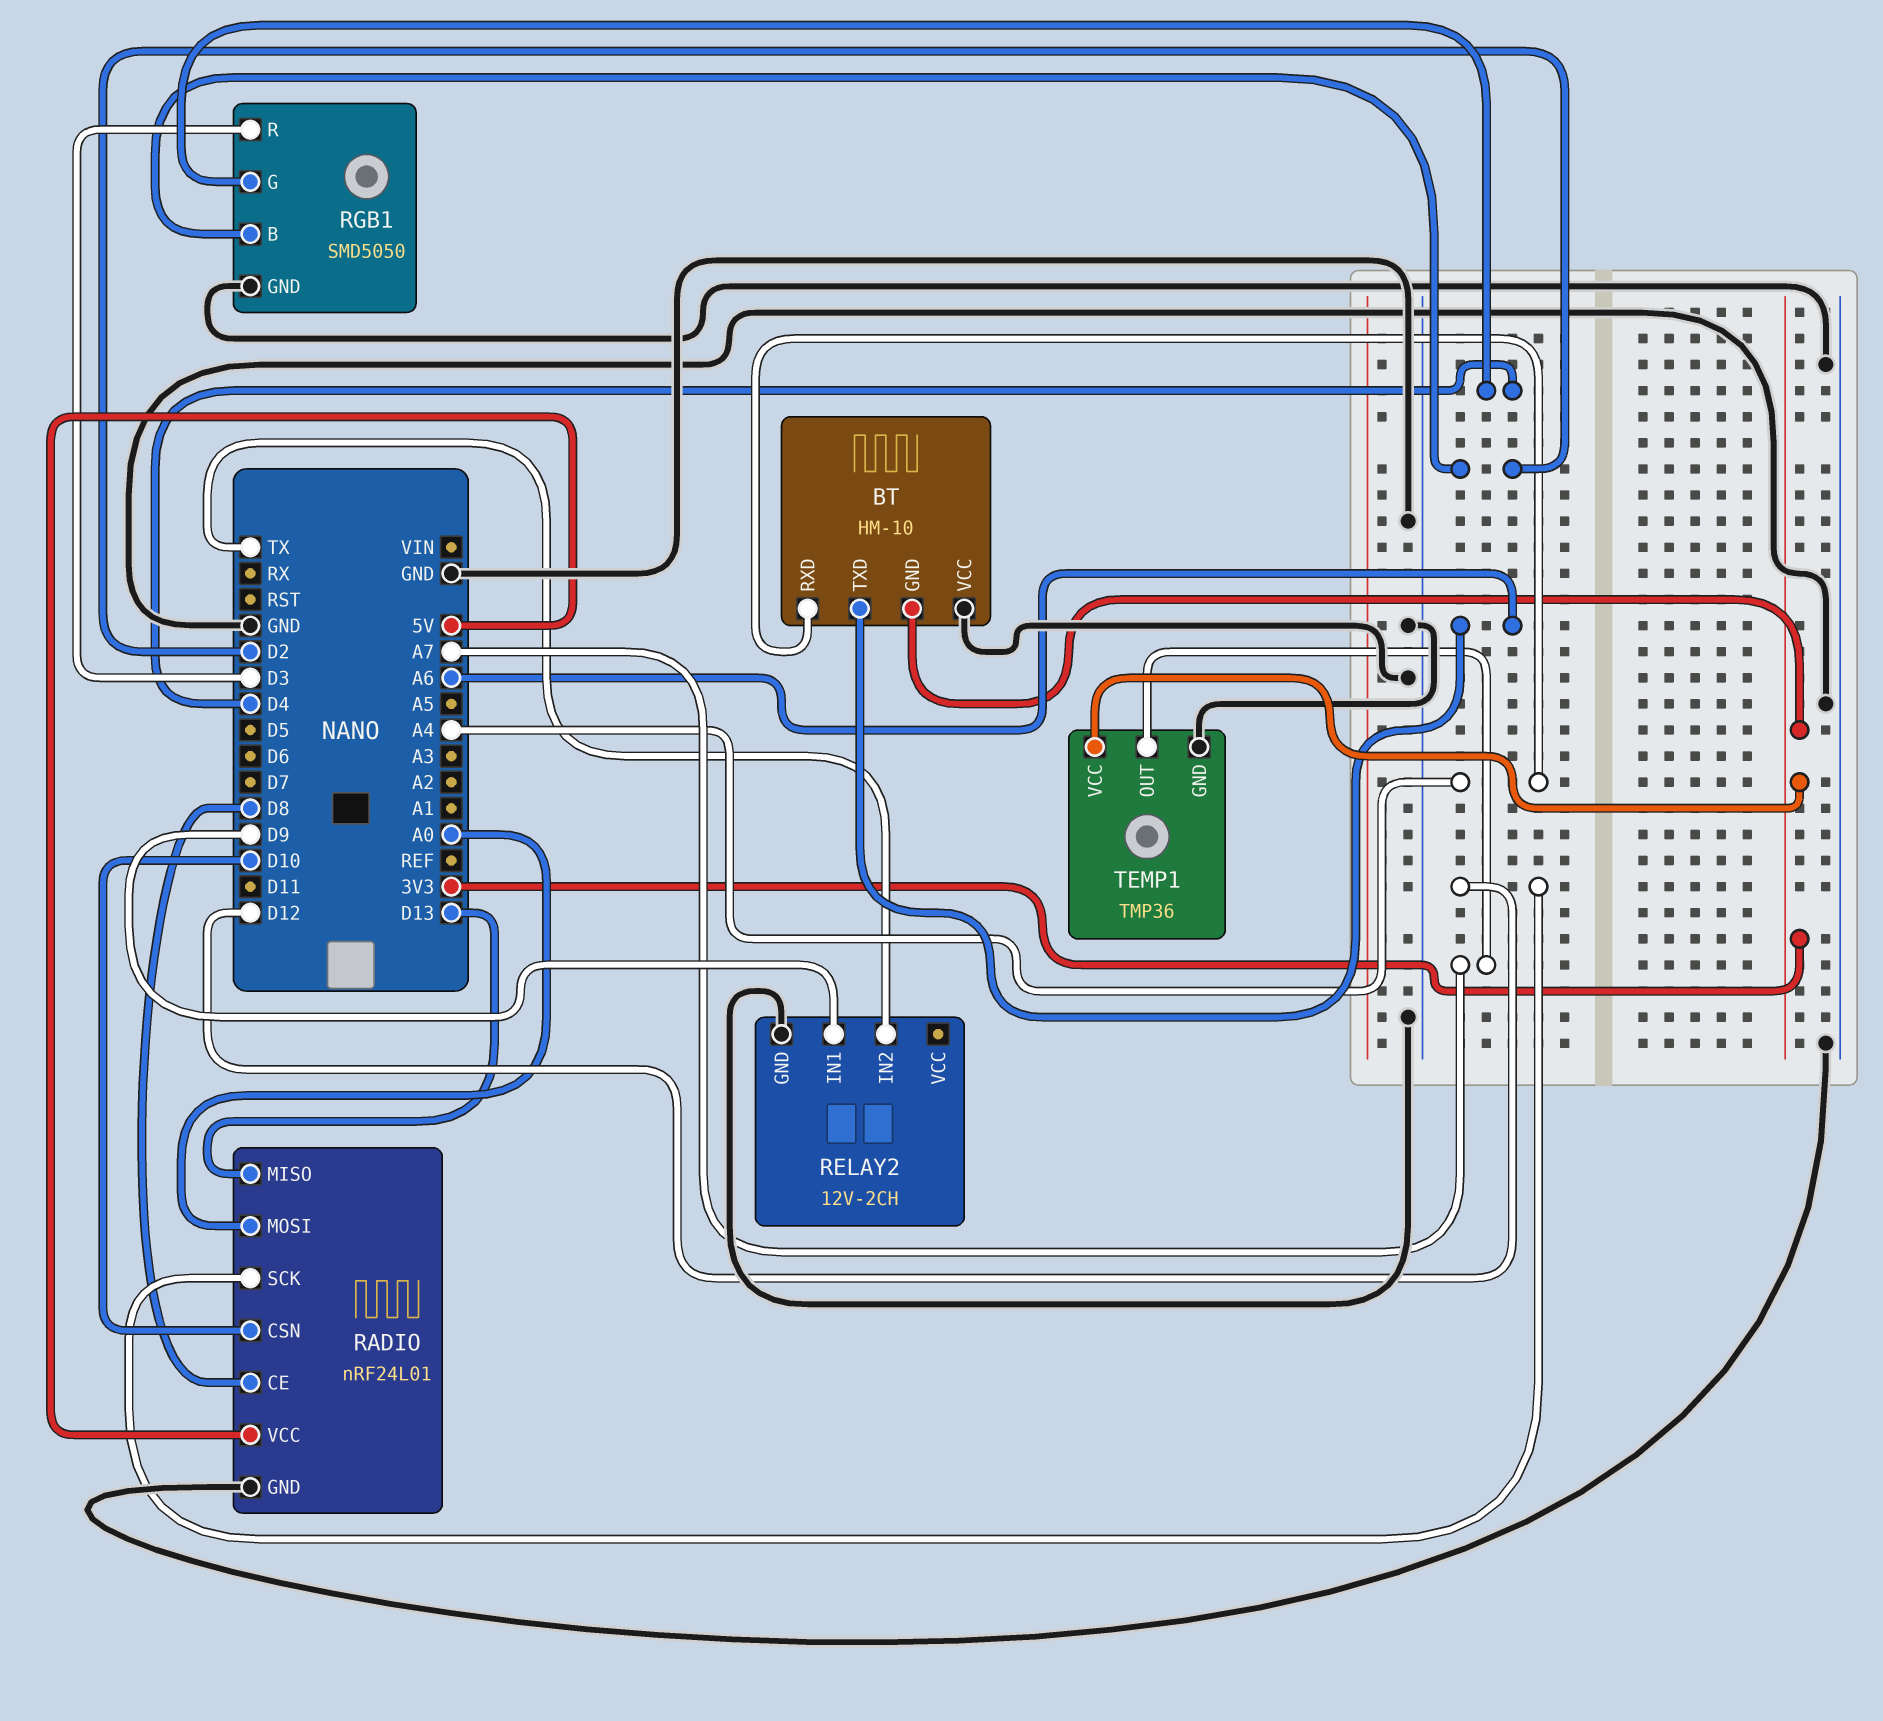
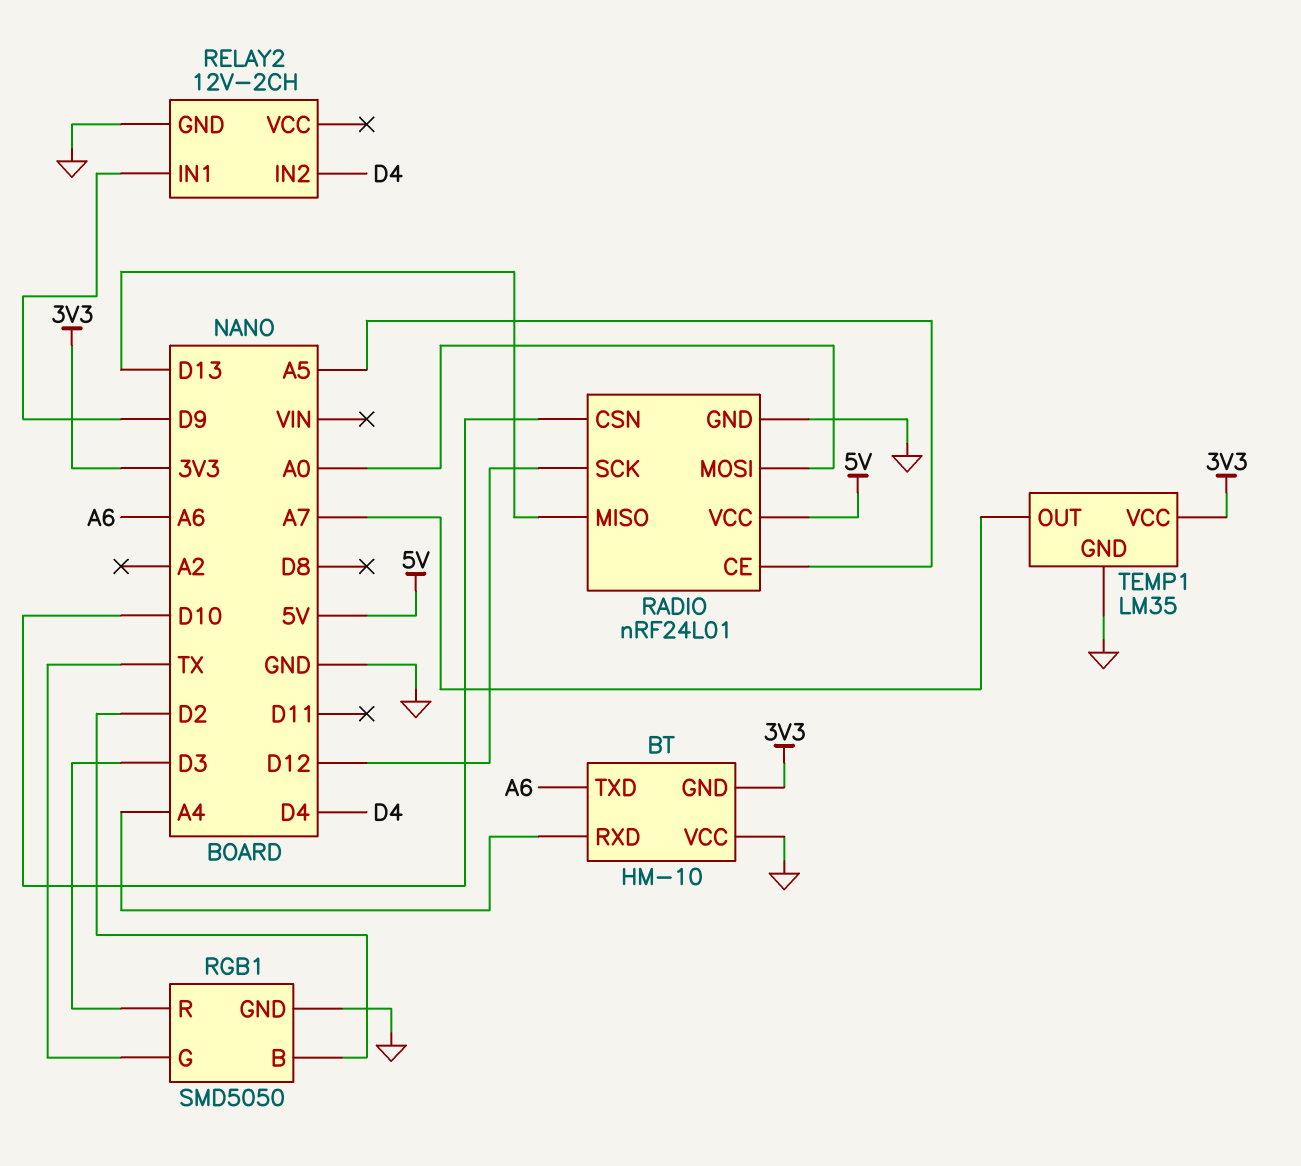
RADIO pin CE: D8 -> A5
RELAY2 pin IN2: TX -> D4
RGB1 pin G: D4 -> TX
TEMP1: TMP36 -> LM35

